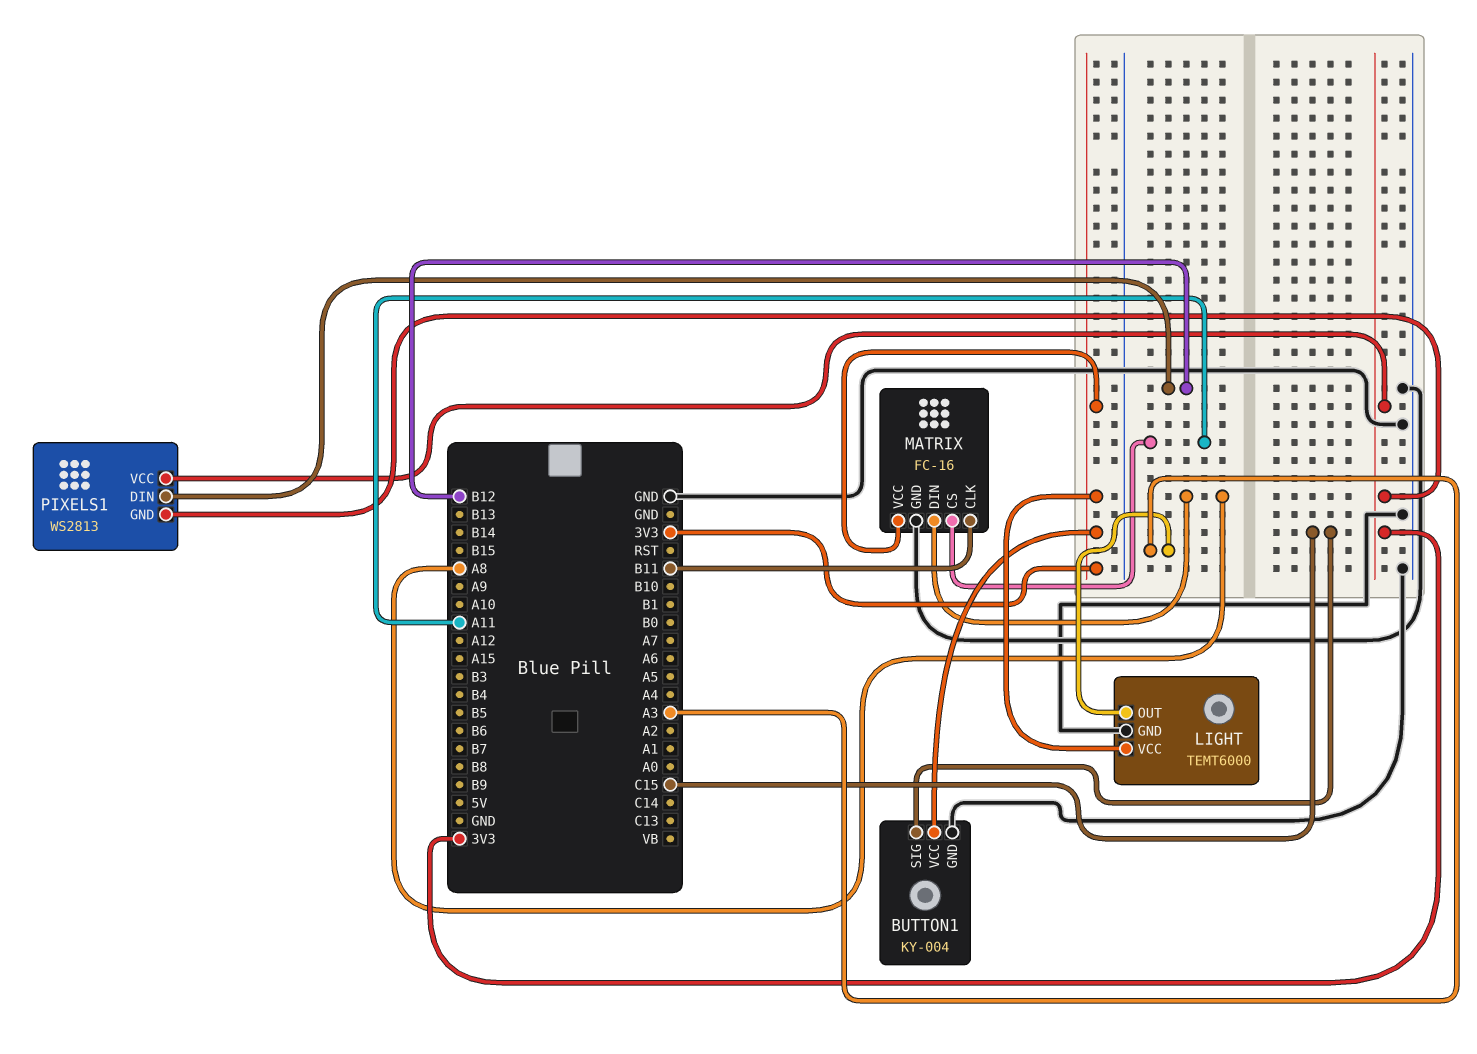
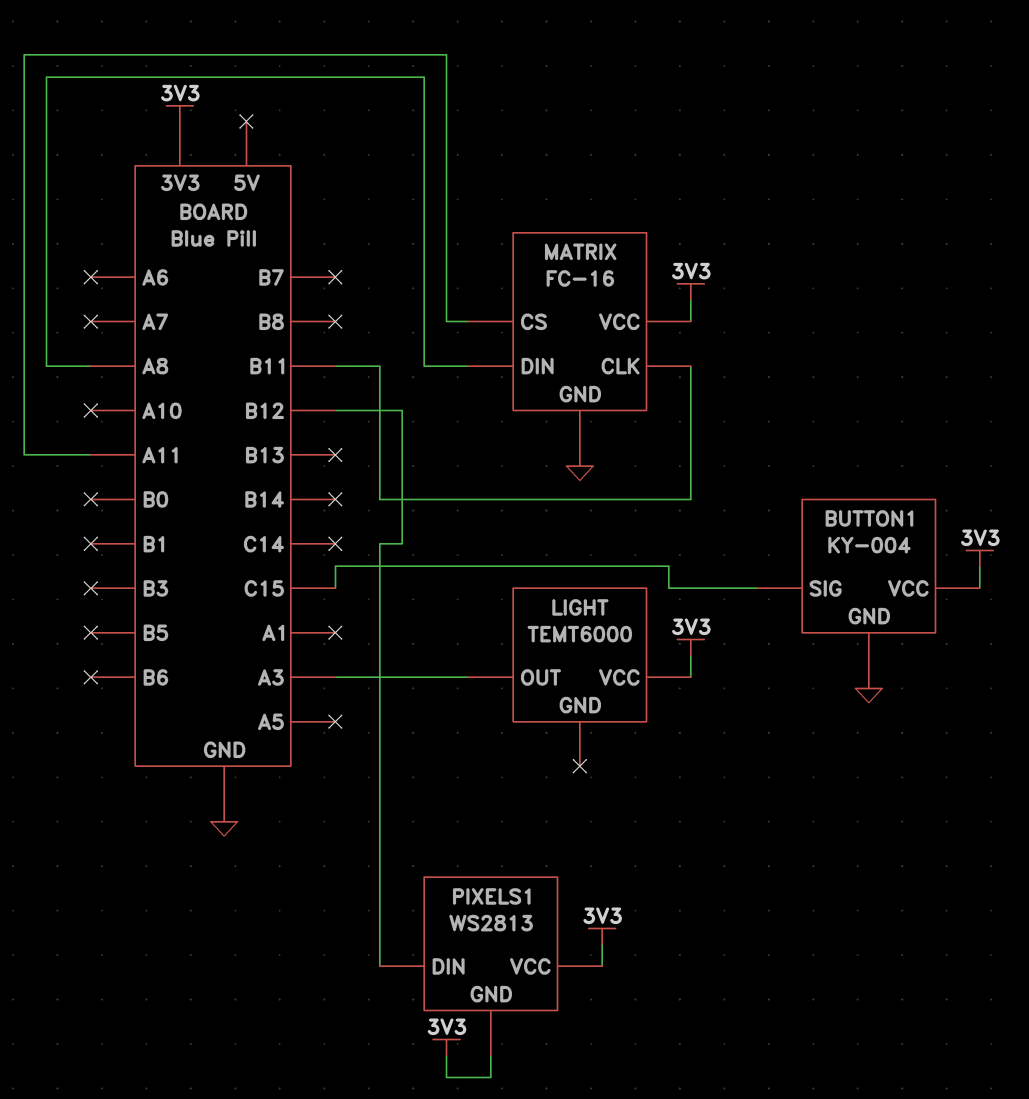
LIGHT pin GND: GND -> none

